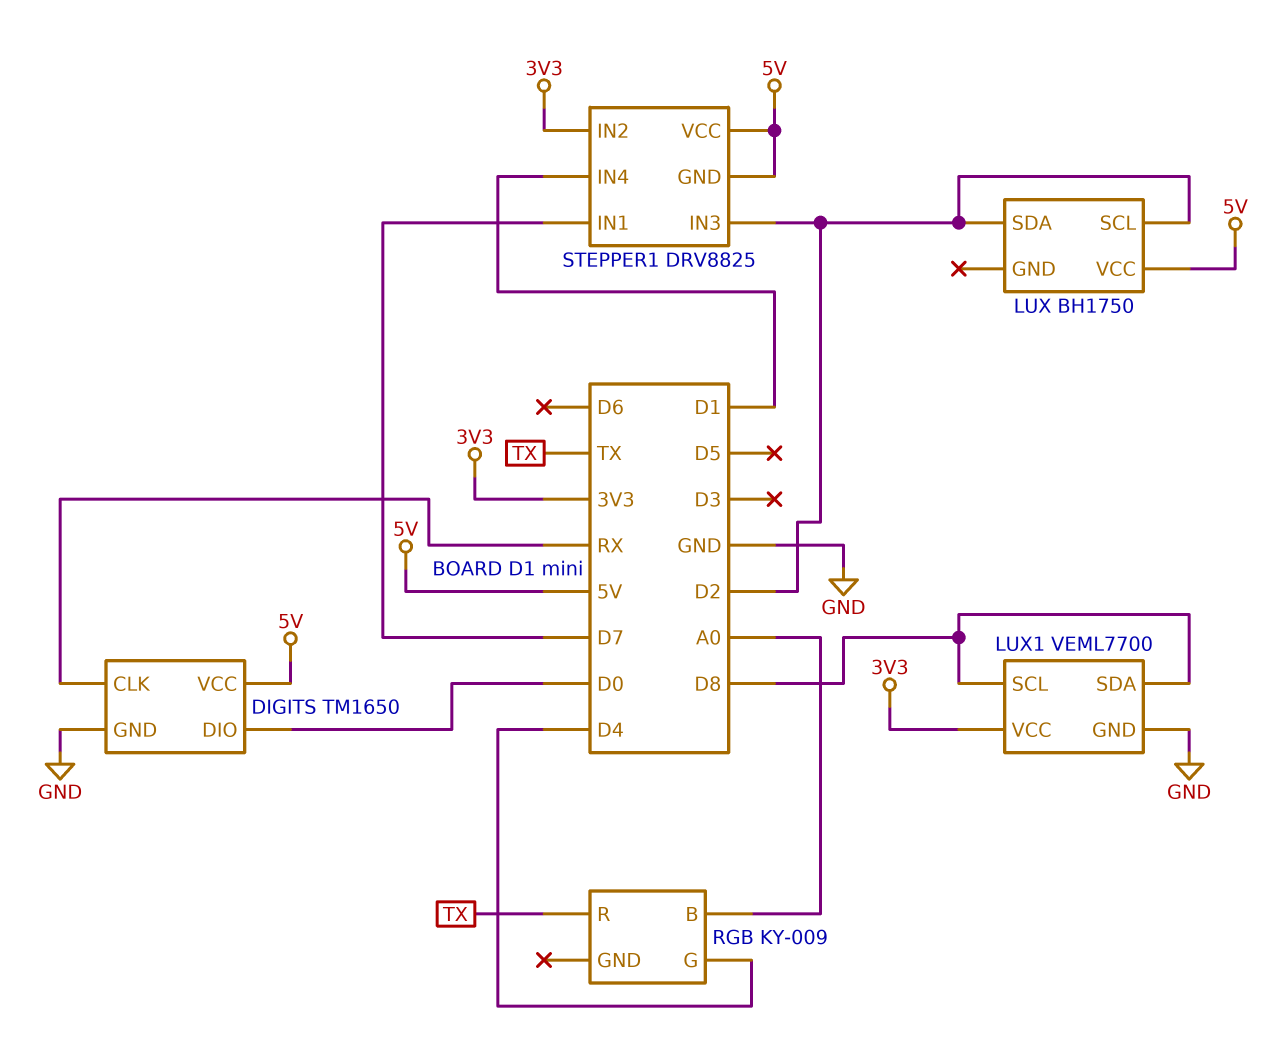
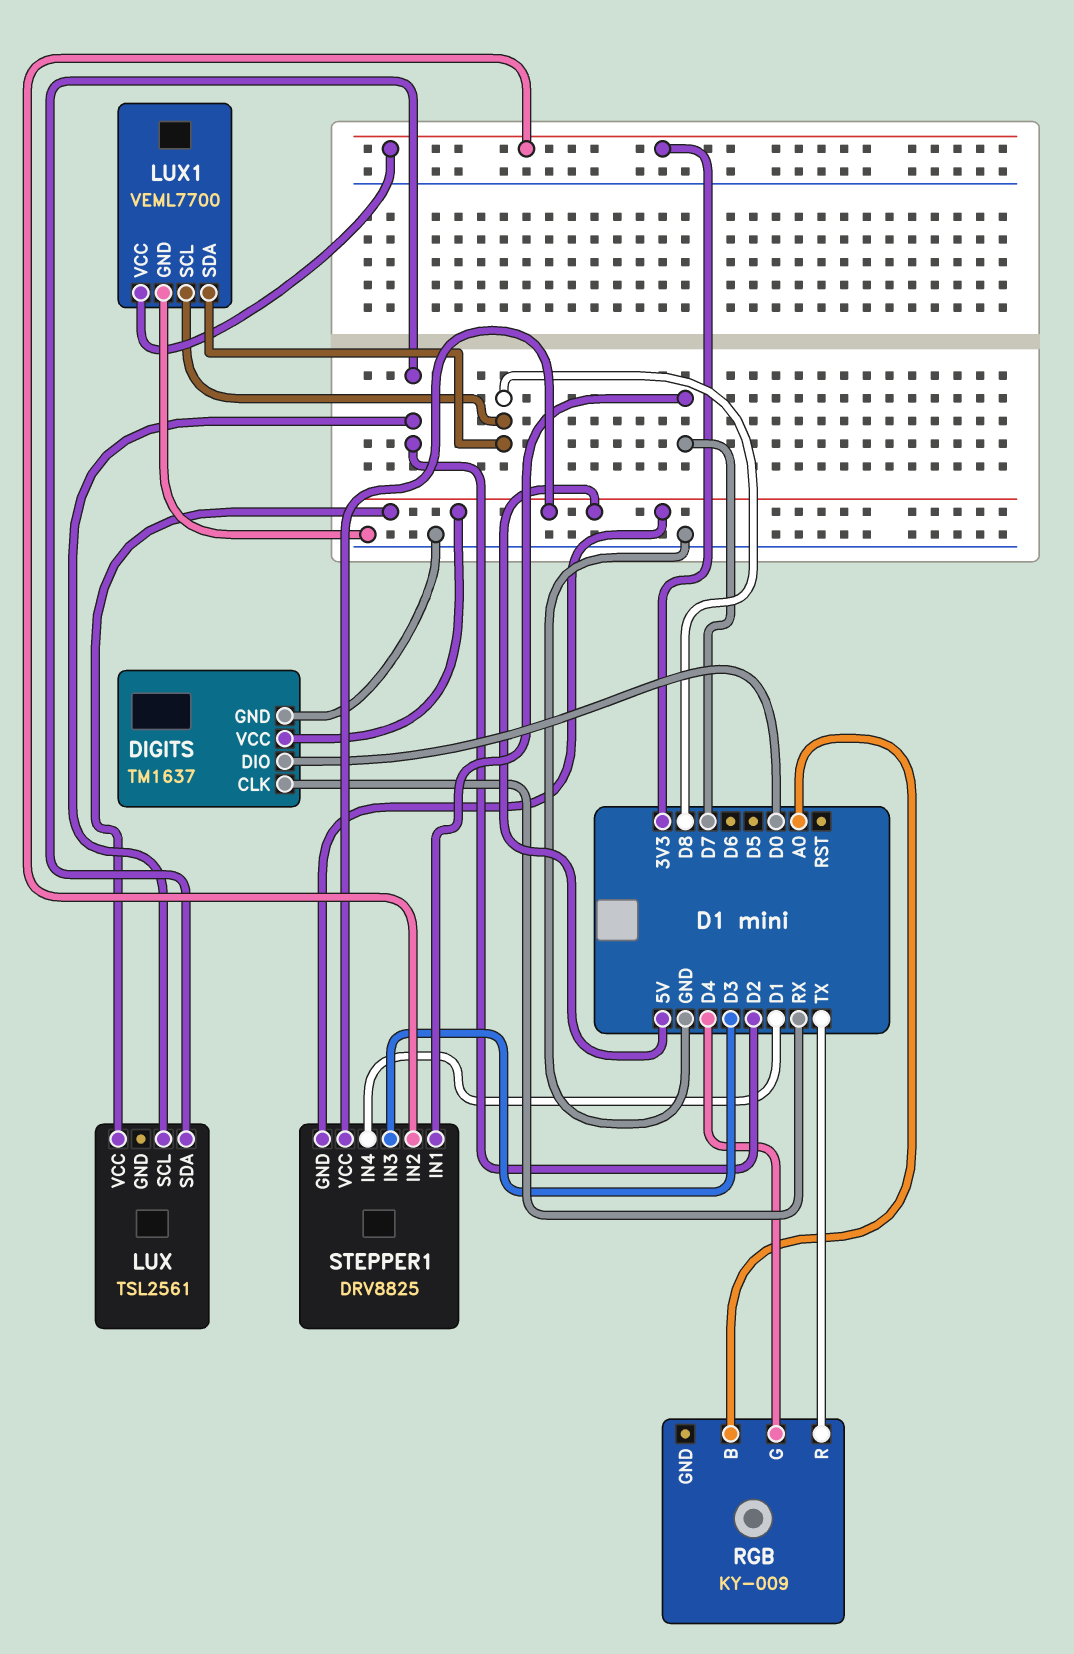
DIGITS: TM1650 -> TM1637
LUX: BH1750 -> TSL2561
STEPPER1 pin IN3: D2 -> D3

